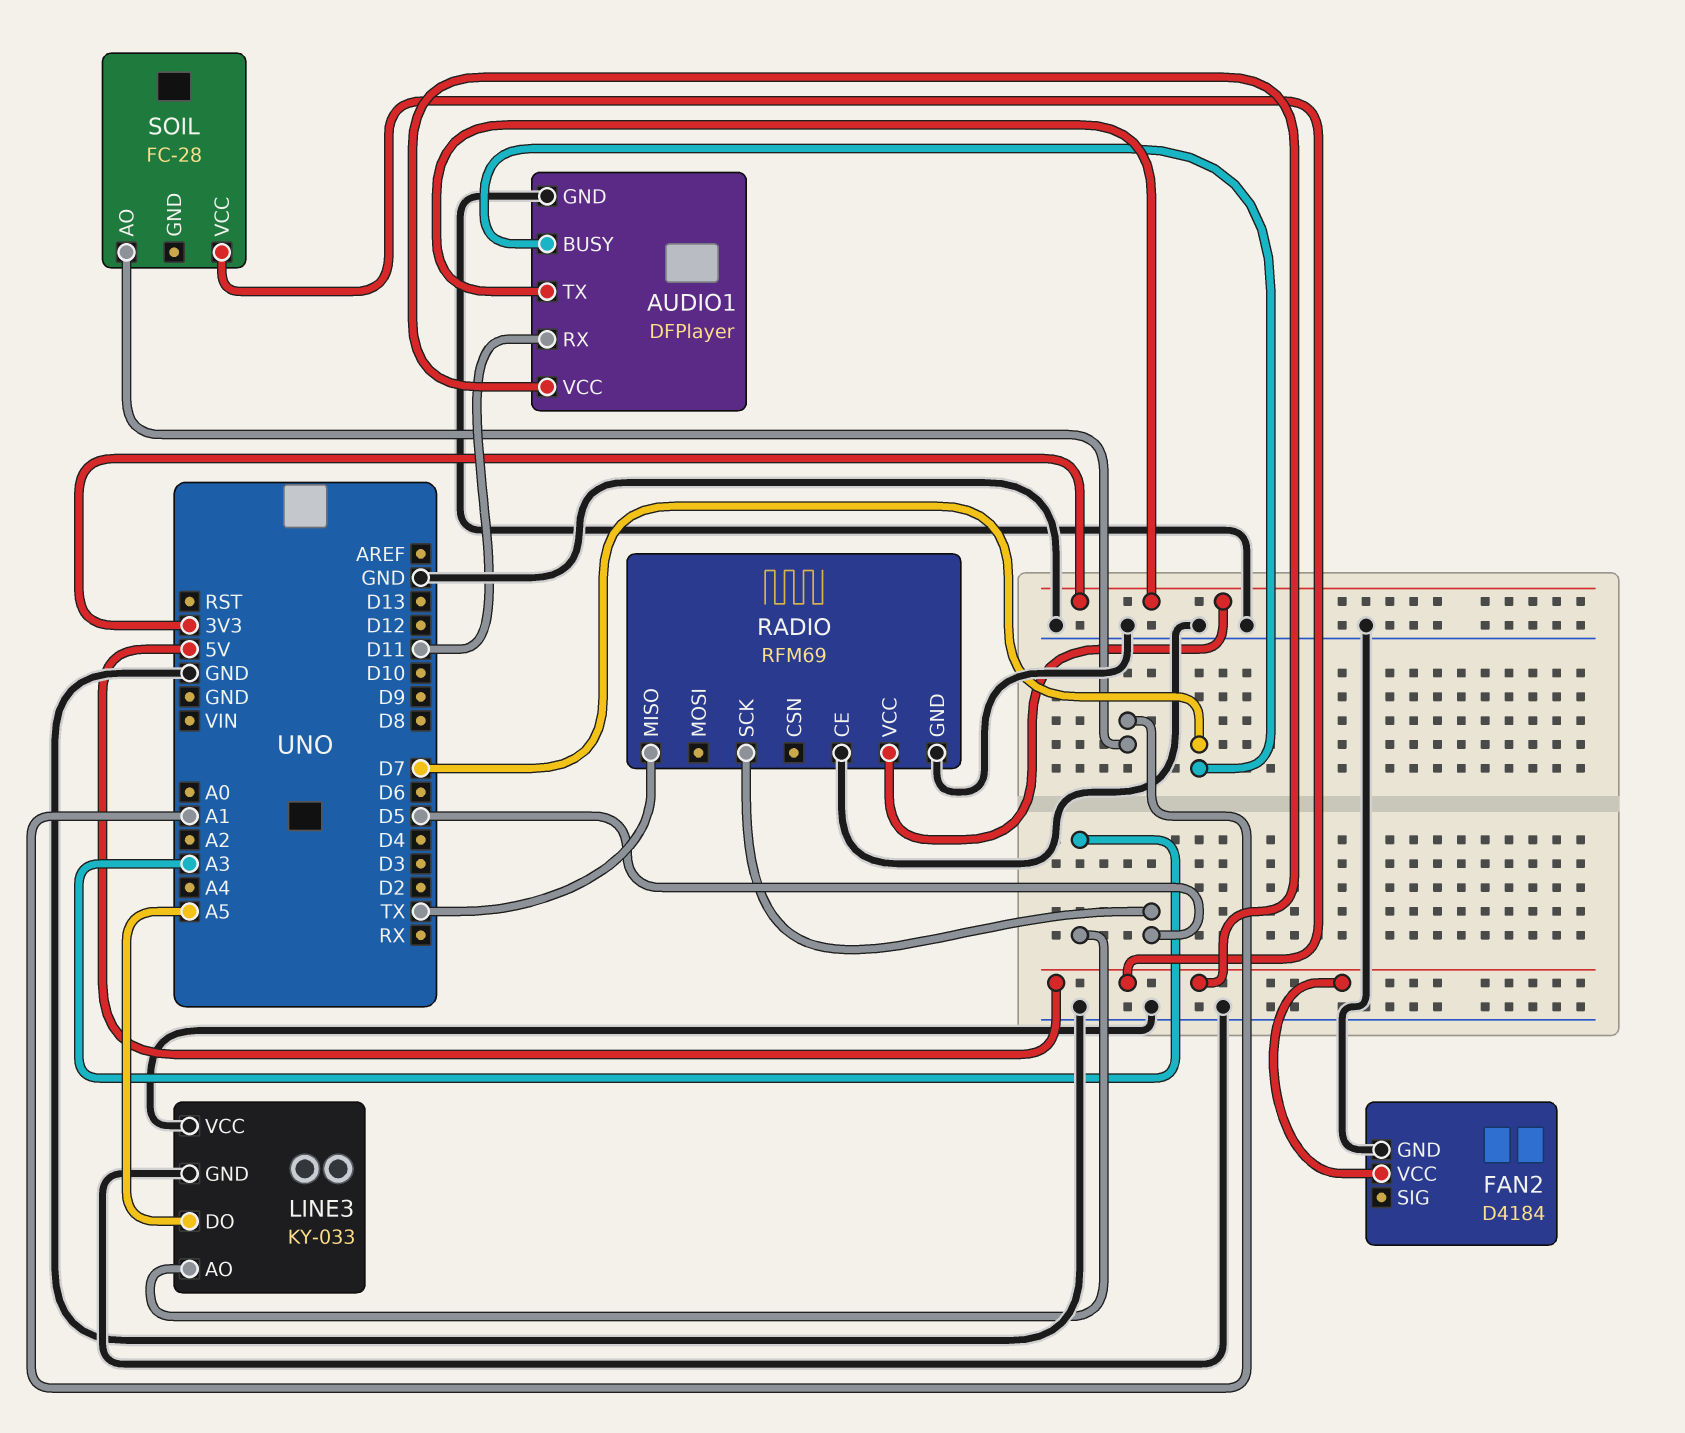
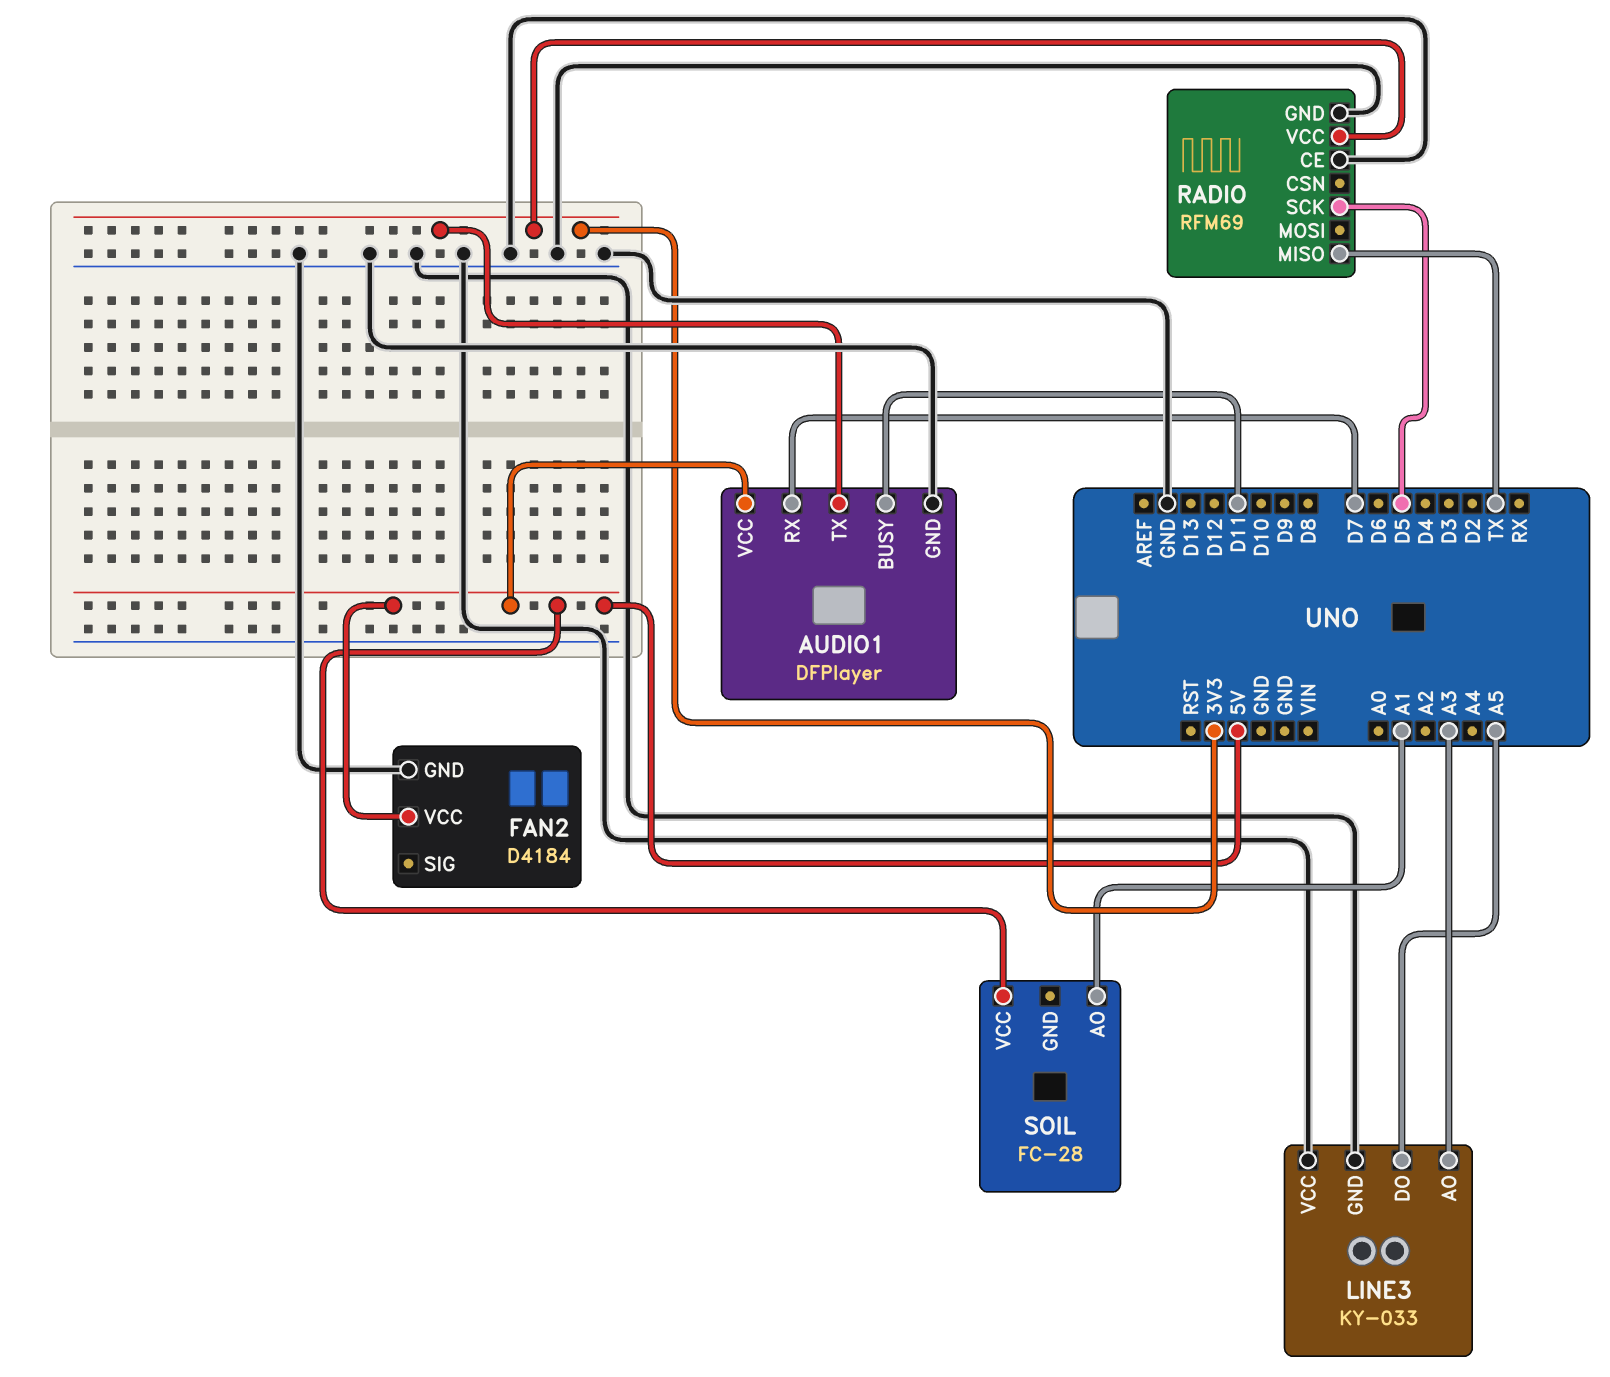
AUDIO1 pin BUSY: D7 -> D11
AUDIO1 pin RX: D11 -> D7

